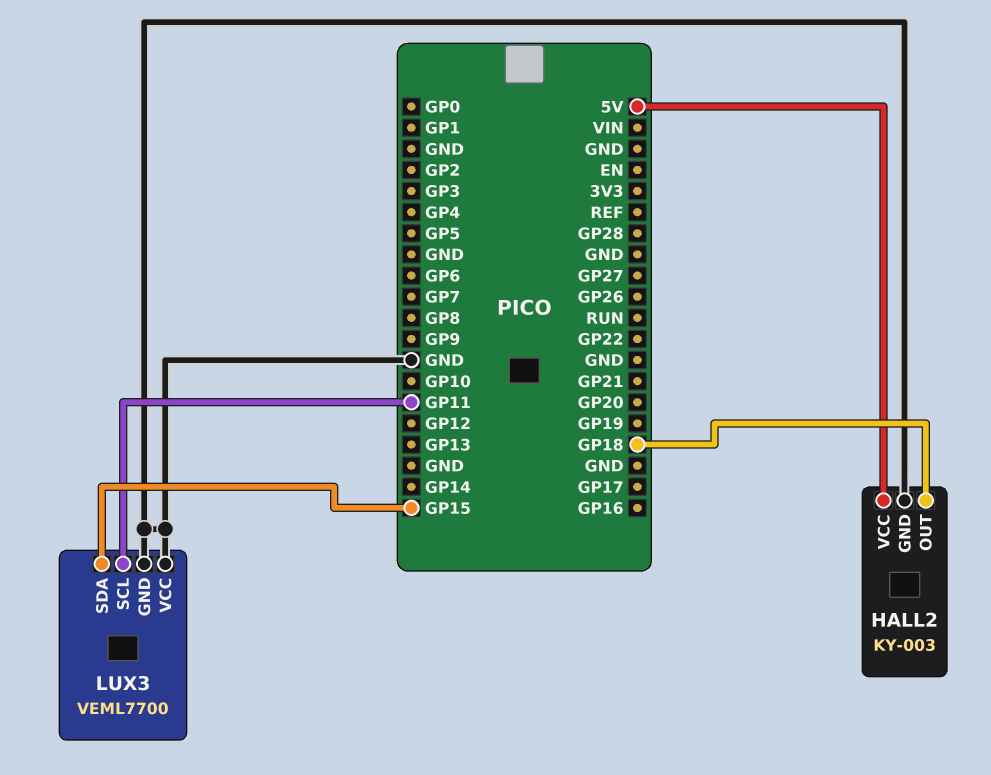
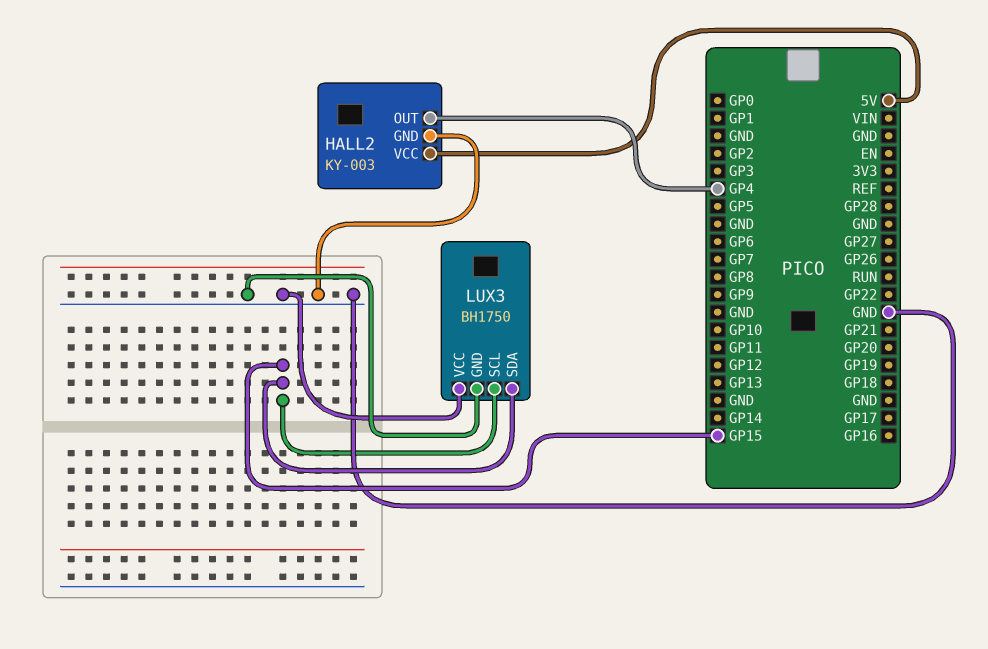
HALL2 pin OUT: GP18 -> GP4
LUX3: VEML7700 -> BH1750
LUX3 pin SCL: GP11 -> GP15

